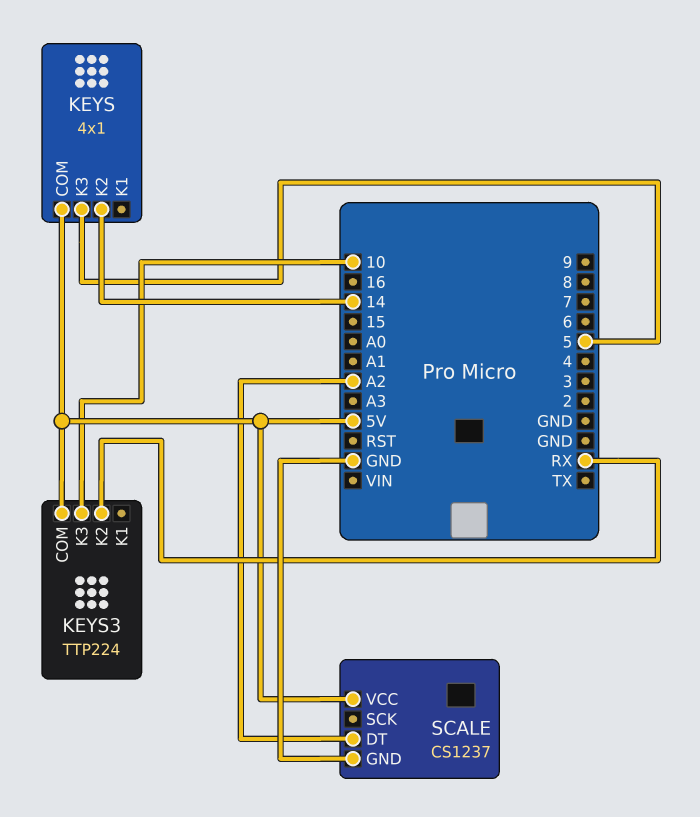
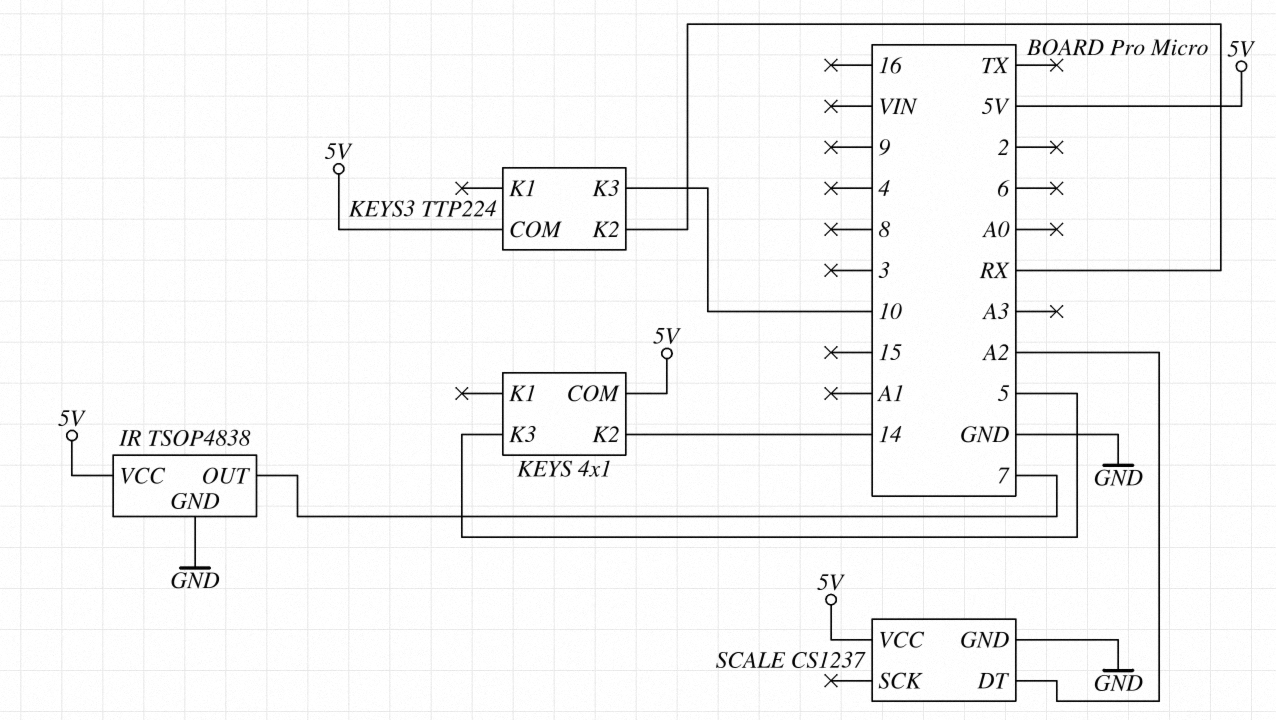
IR: none -> TSOP4838
IR pin GND: none -> GND
IR pin OUT: none -> 7
IR pin VCC: none -> 5V

